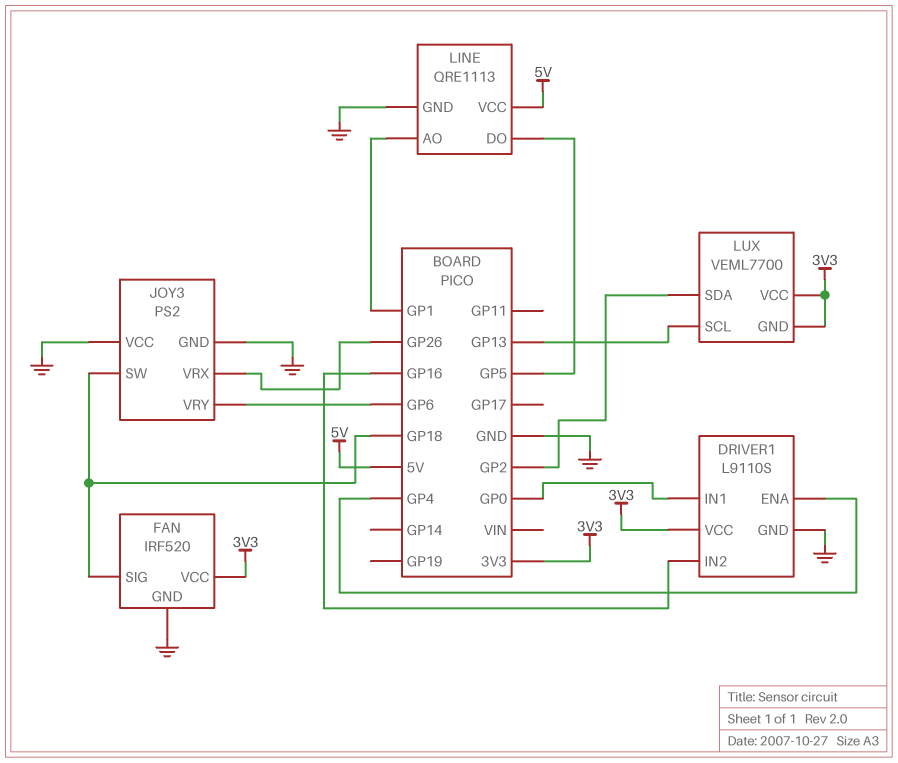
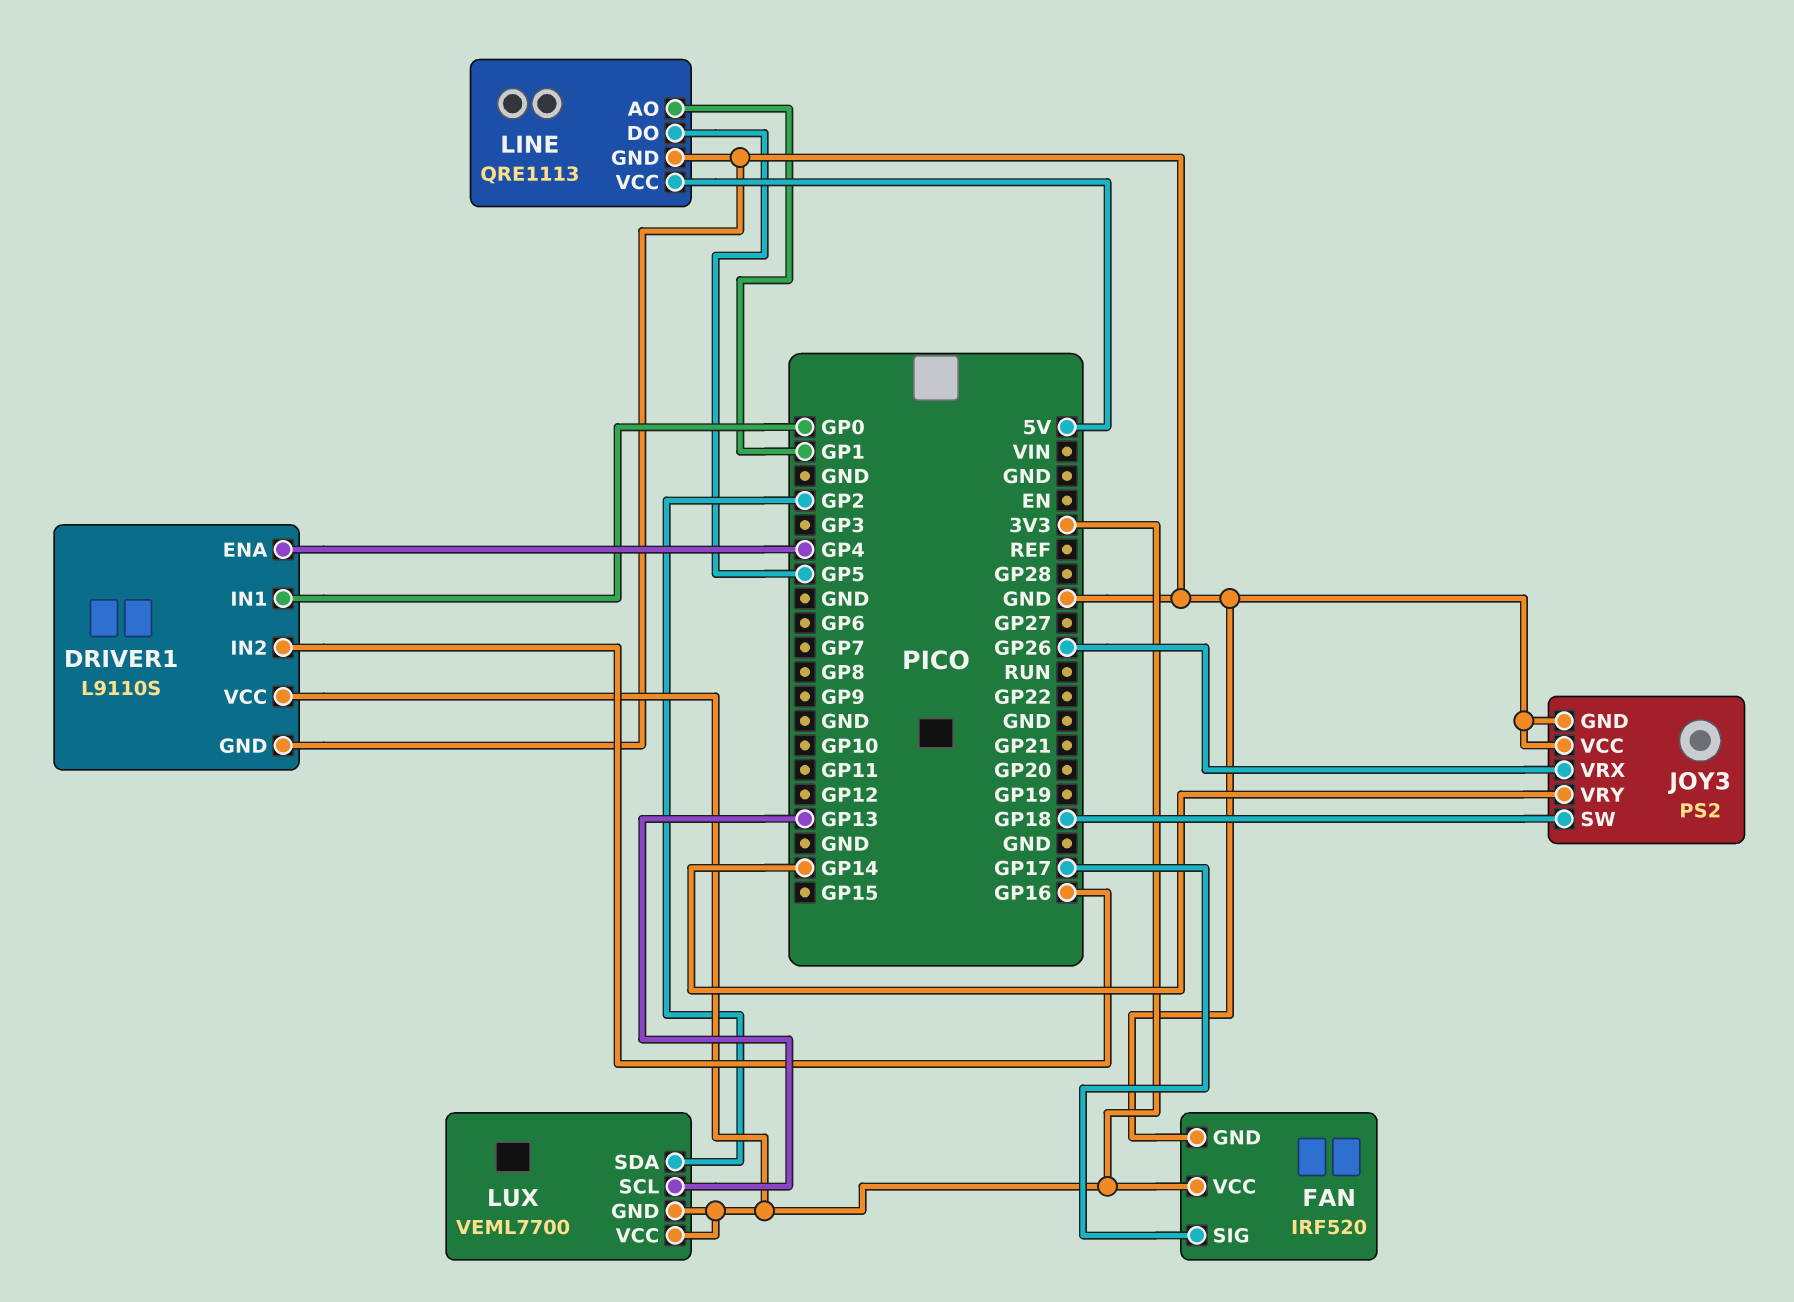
FAN pin SIG: GP18 -> GP17
JOY3 pin VRY: GP6 -> GP14

